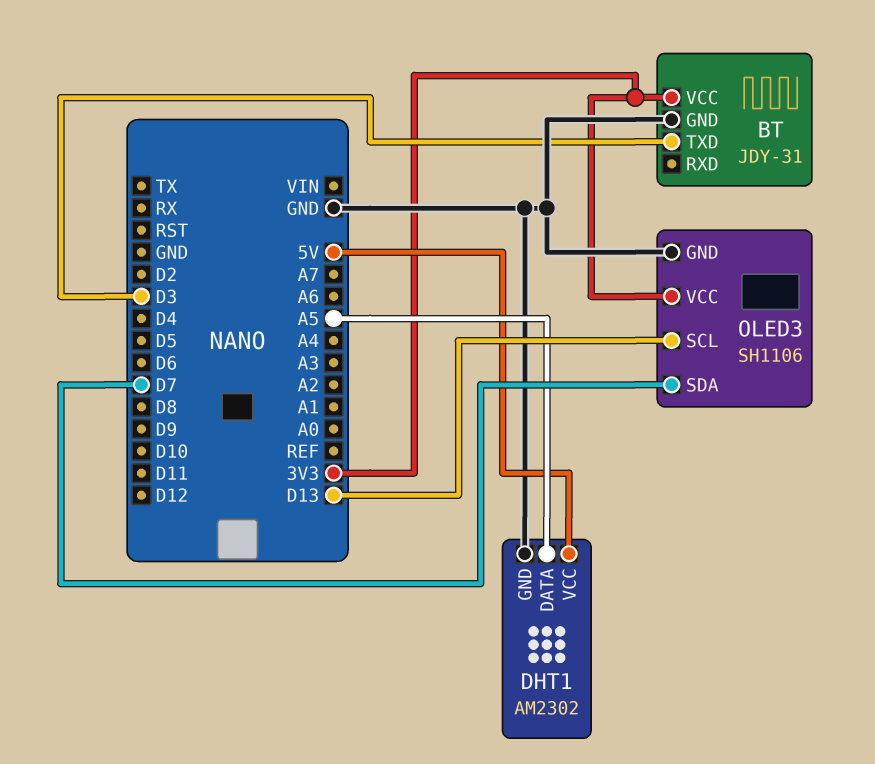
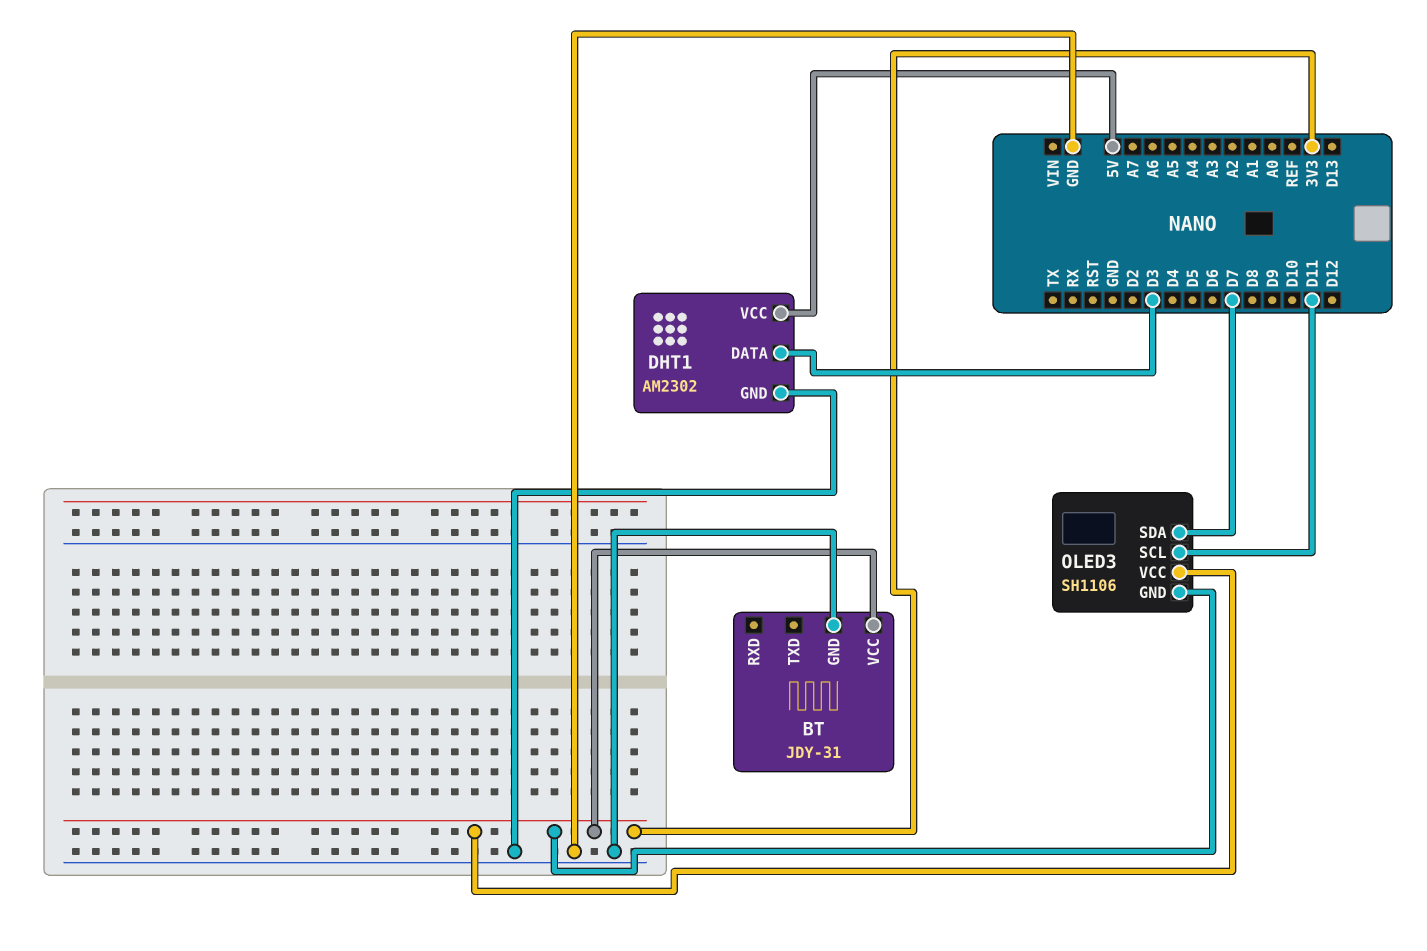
BT pin TXD: D3 -> none
DHT1 pin DATA: A5 -> D3
OLED3 pin GND: GND -> 3V3
OLED3 pin SCL: D13 -> D11

